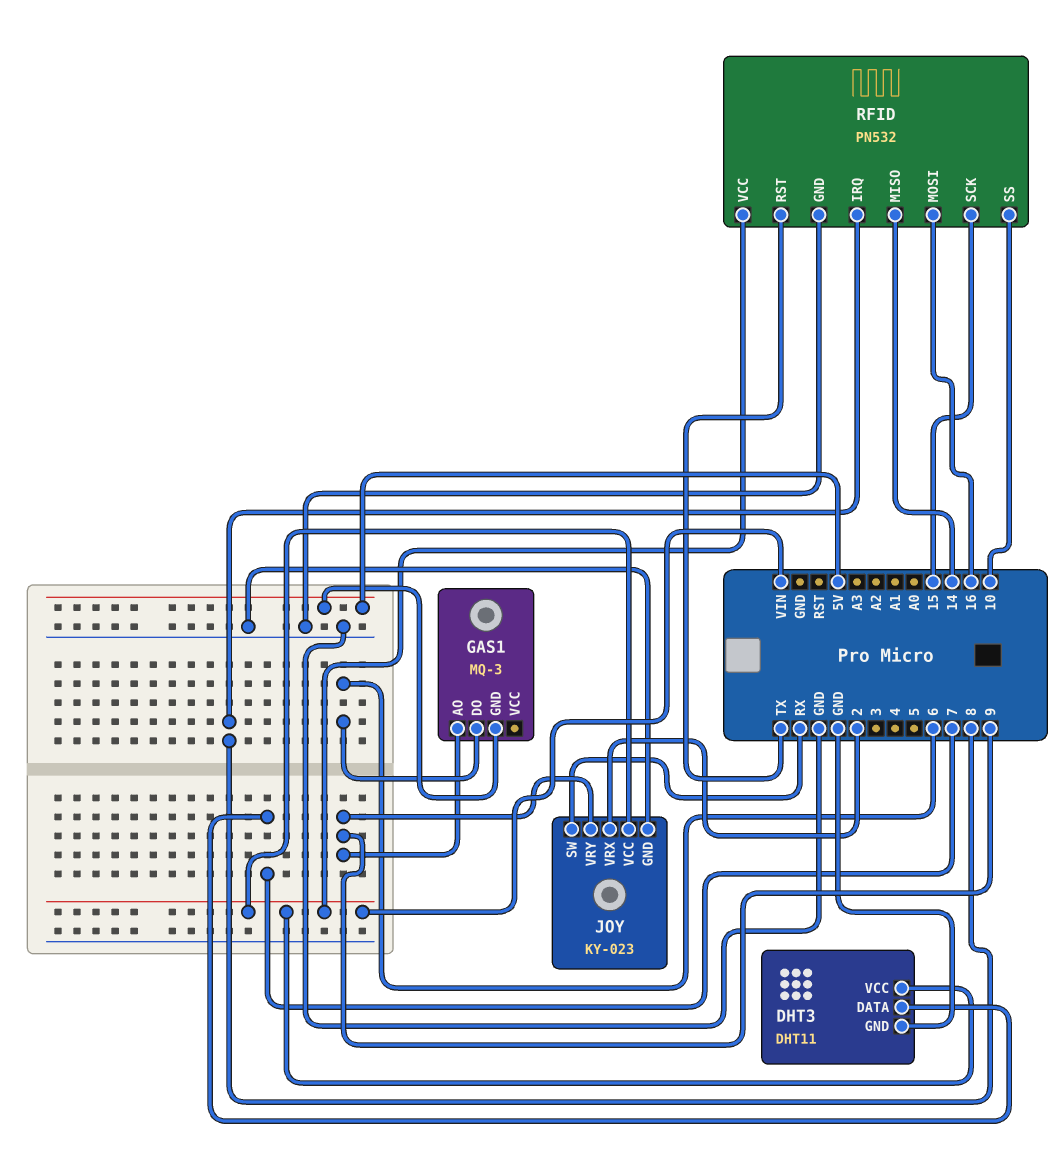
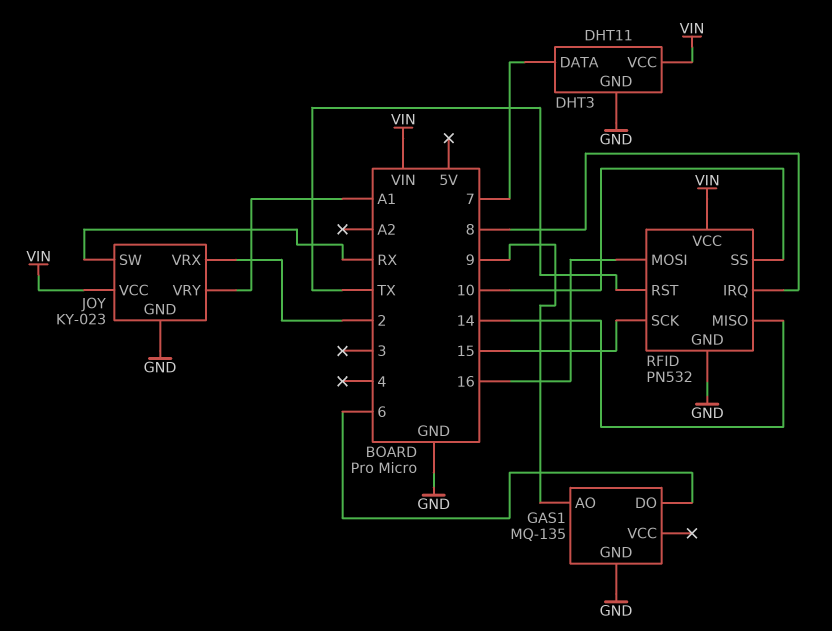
GAS1: MQ-3 -> MQ-135
GAS1 pin GND: 5V -> GND
JOY pin VRY: 9 -> A1

